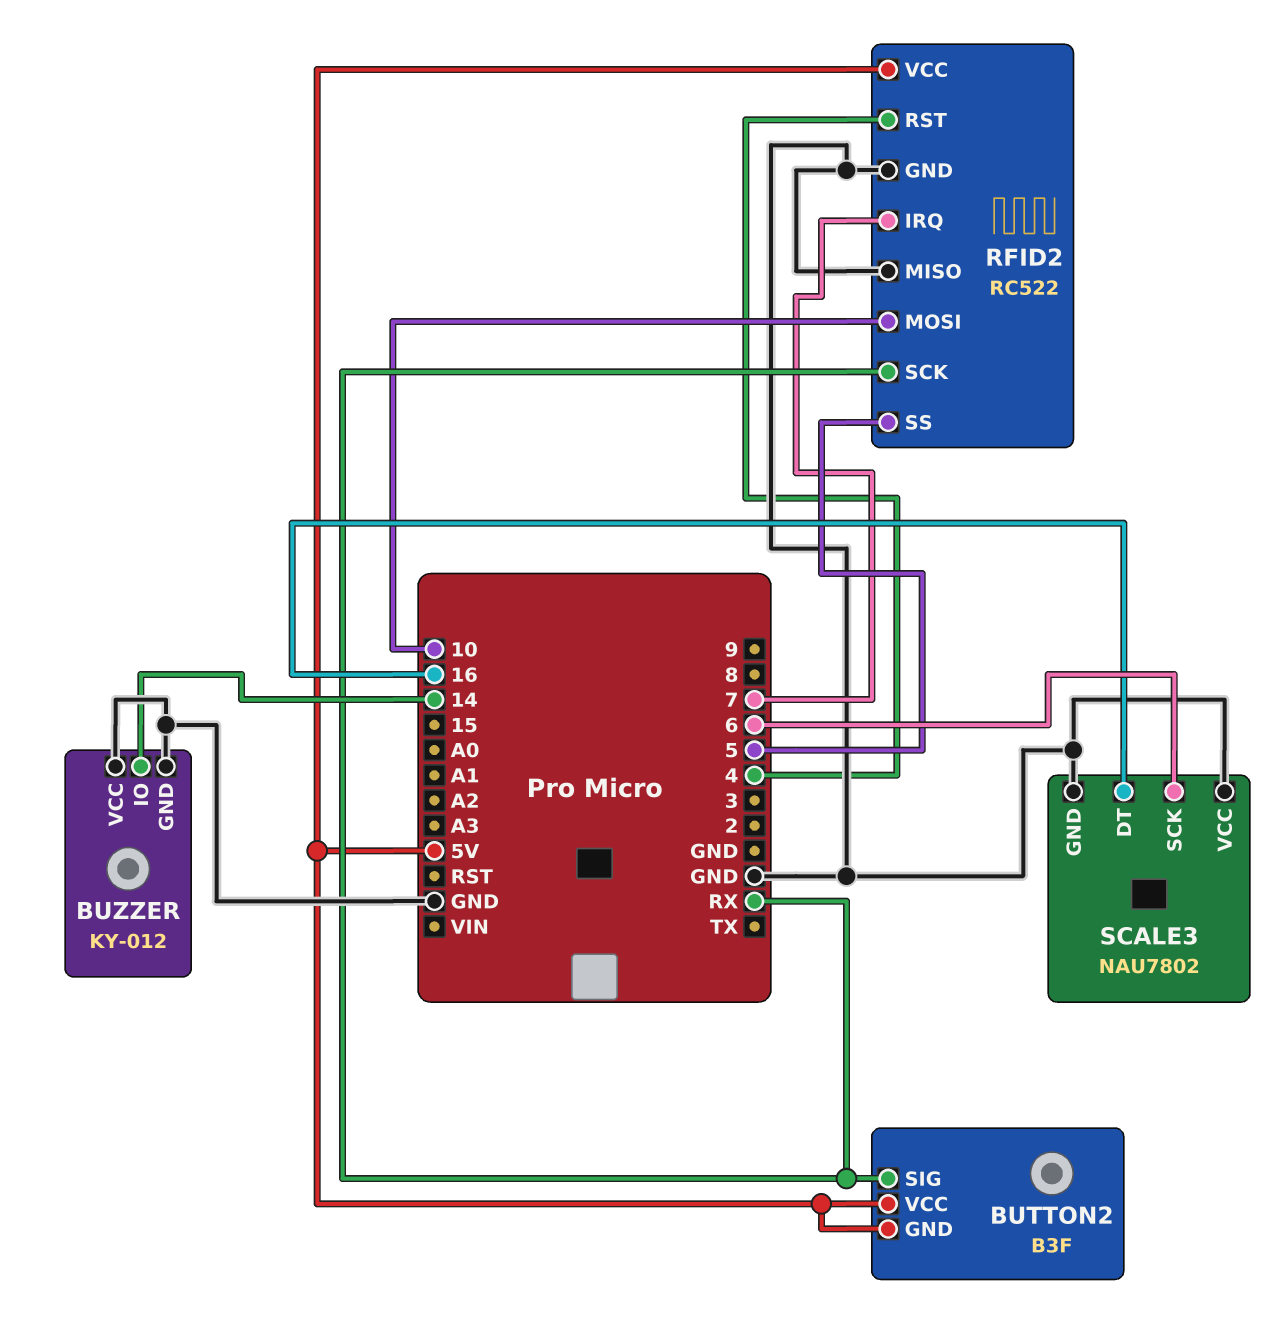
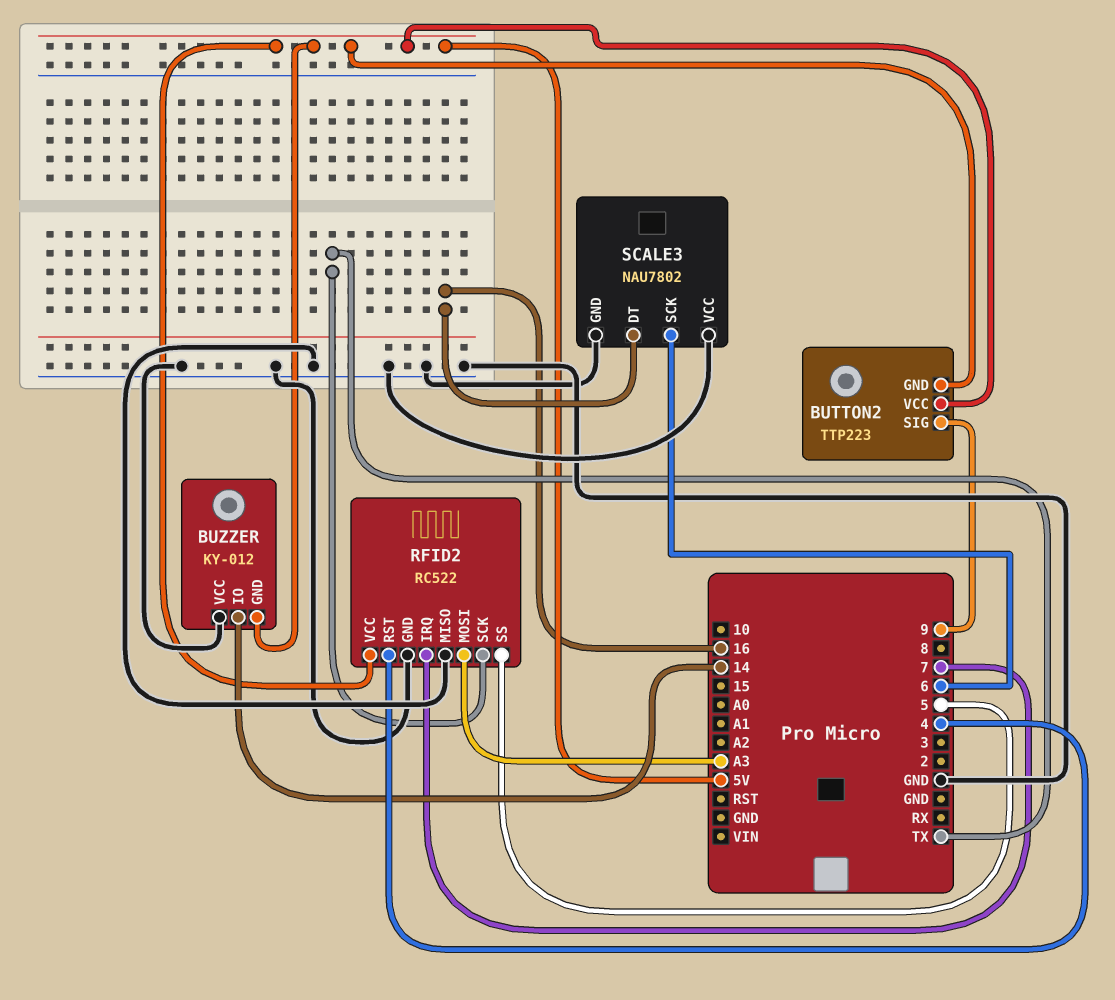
BUTTON2: B3F -> TTP223
BUTTON2 pin SIG: RX -> 9
BUZZER pin GND: GND -> 5V
RFID2 pin MOSI: 10 -> A3
RFID2 pin SCK: RX -> TX

